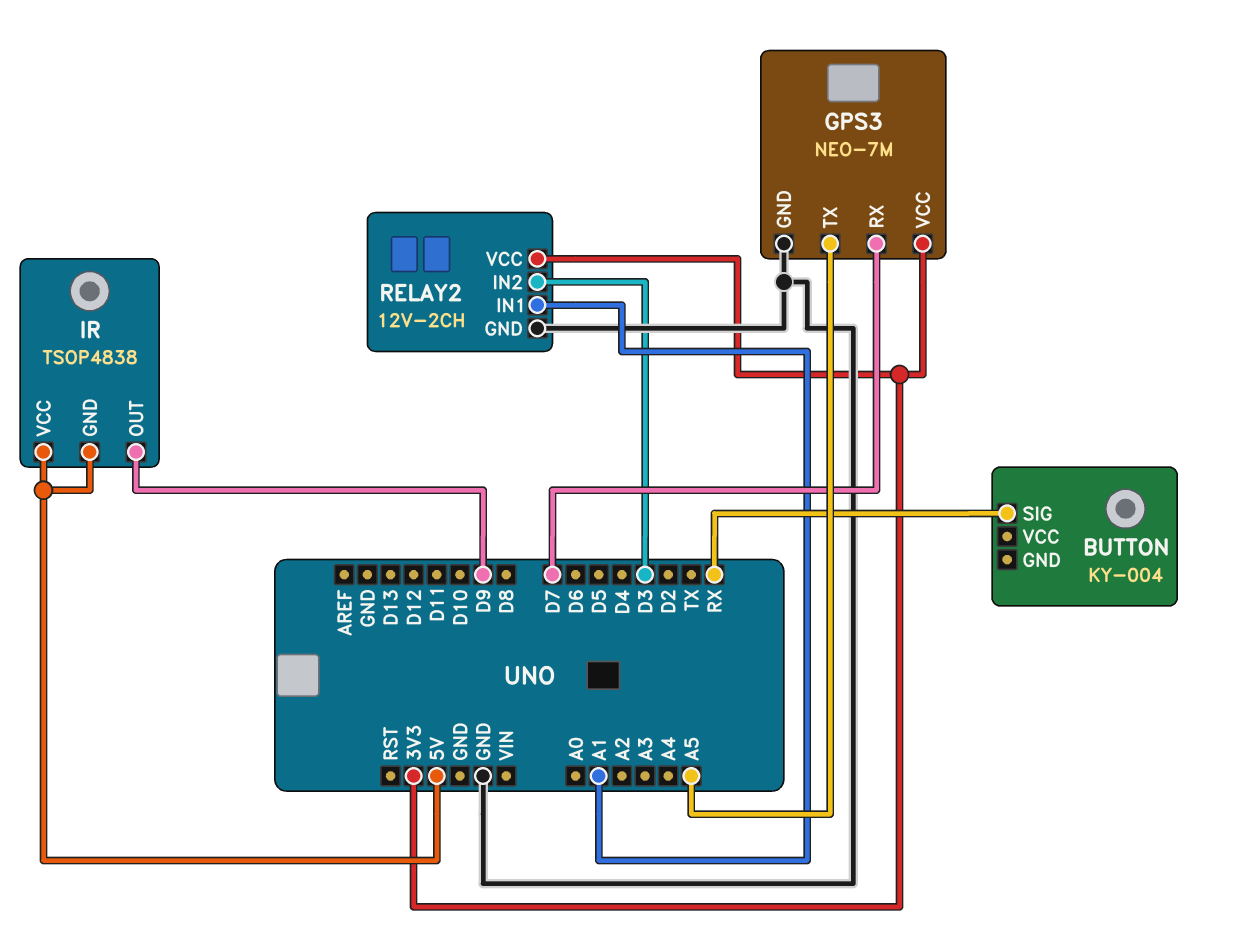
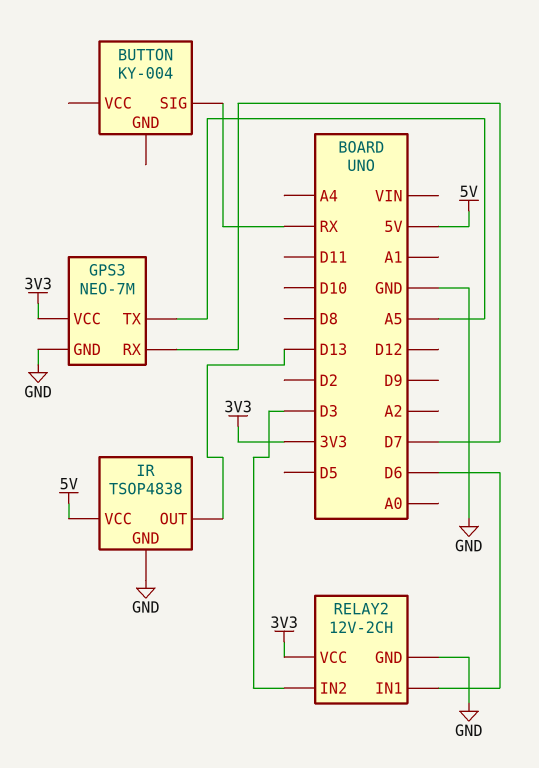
IR pin GND: 5V -> GND
IR pin OUT: D9 -> D13
RELAY2 pin IN1: A1 -> D6

